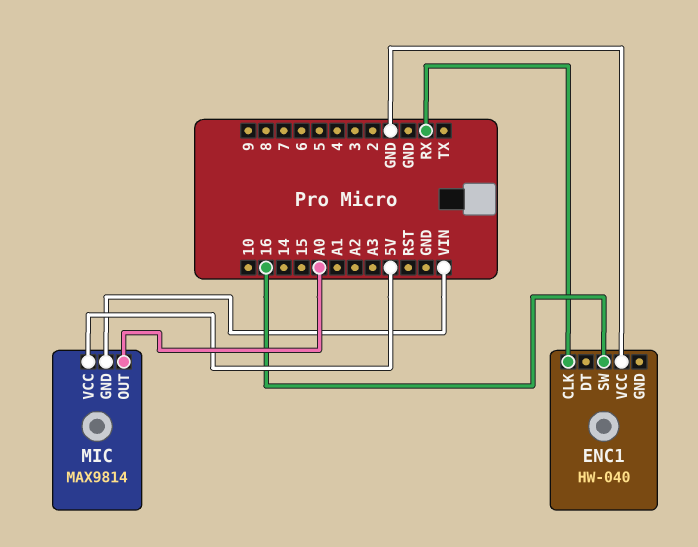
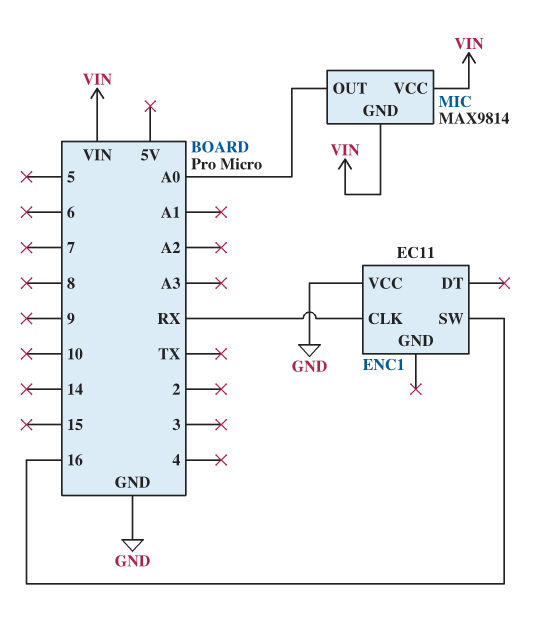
ENC1: HW-040 -> EC11
MIC pin VCC: 5V -> VIN

